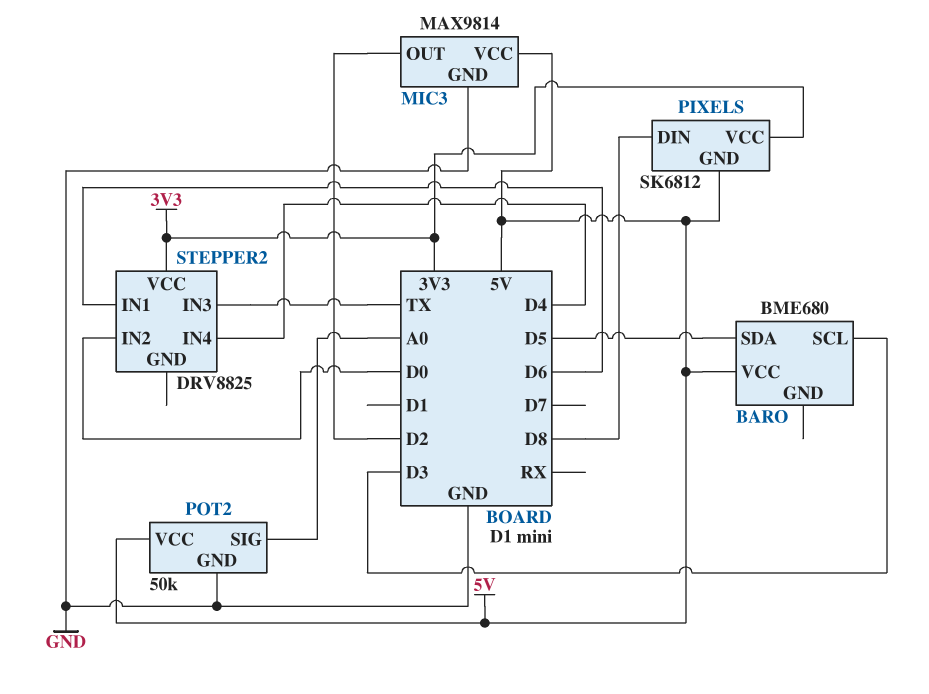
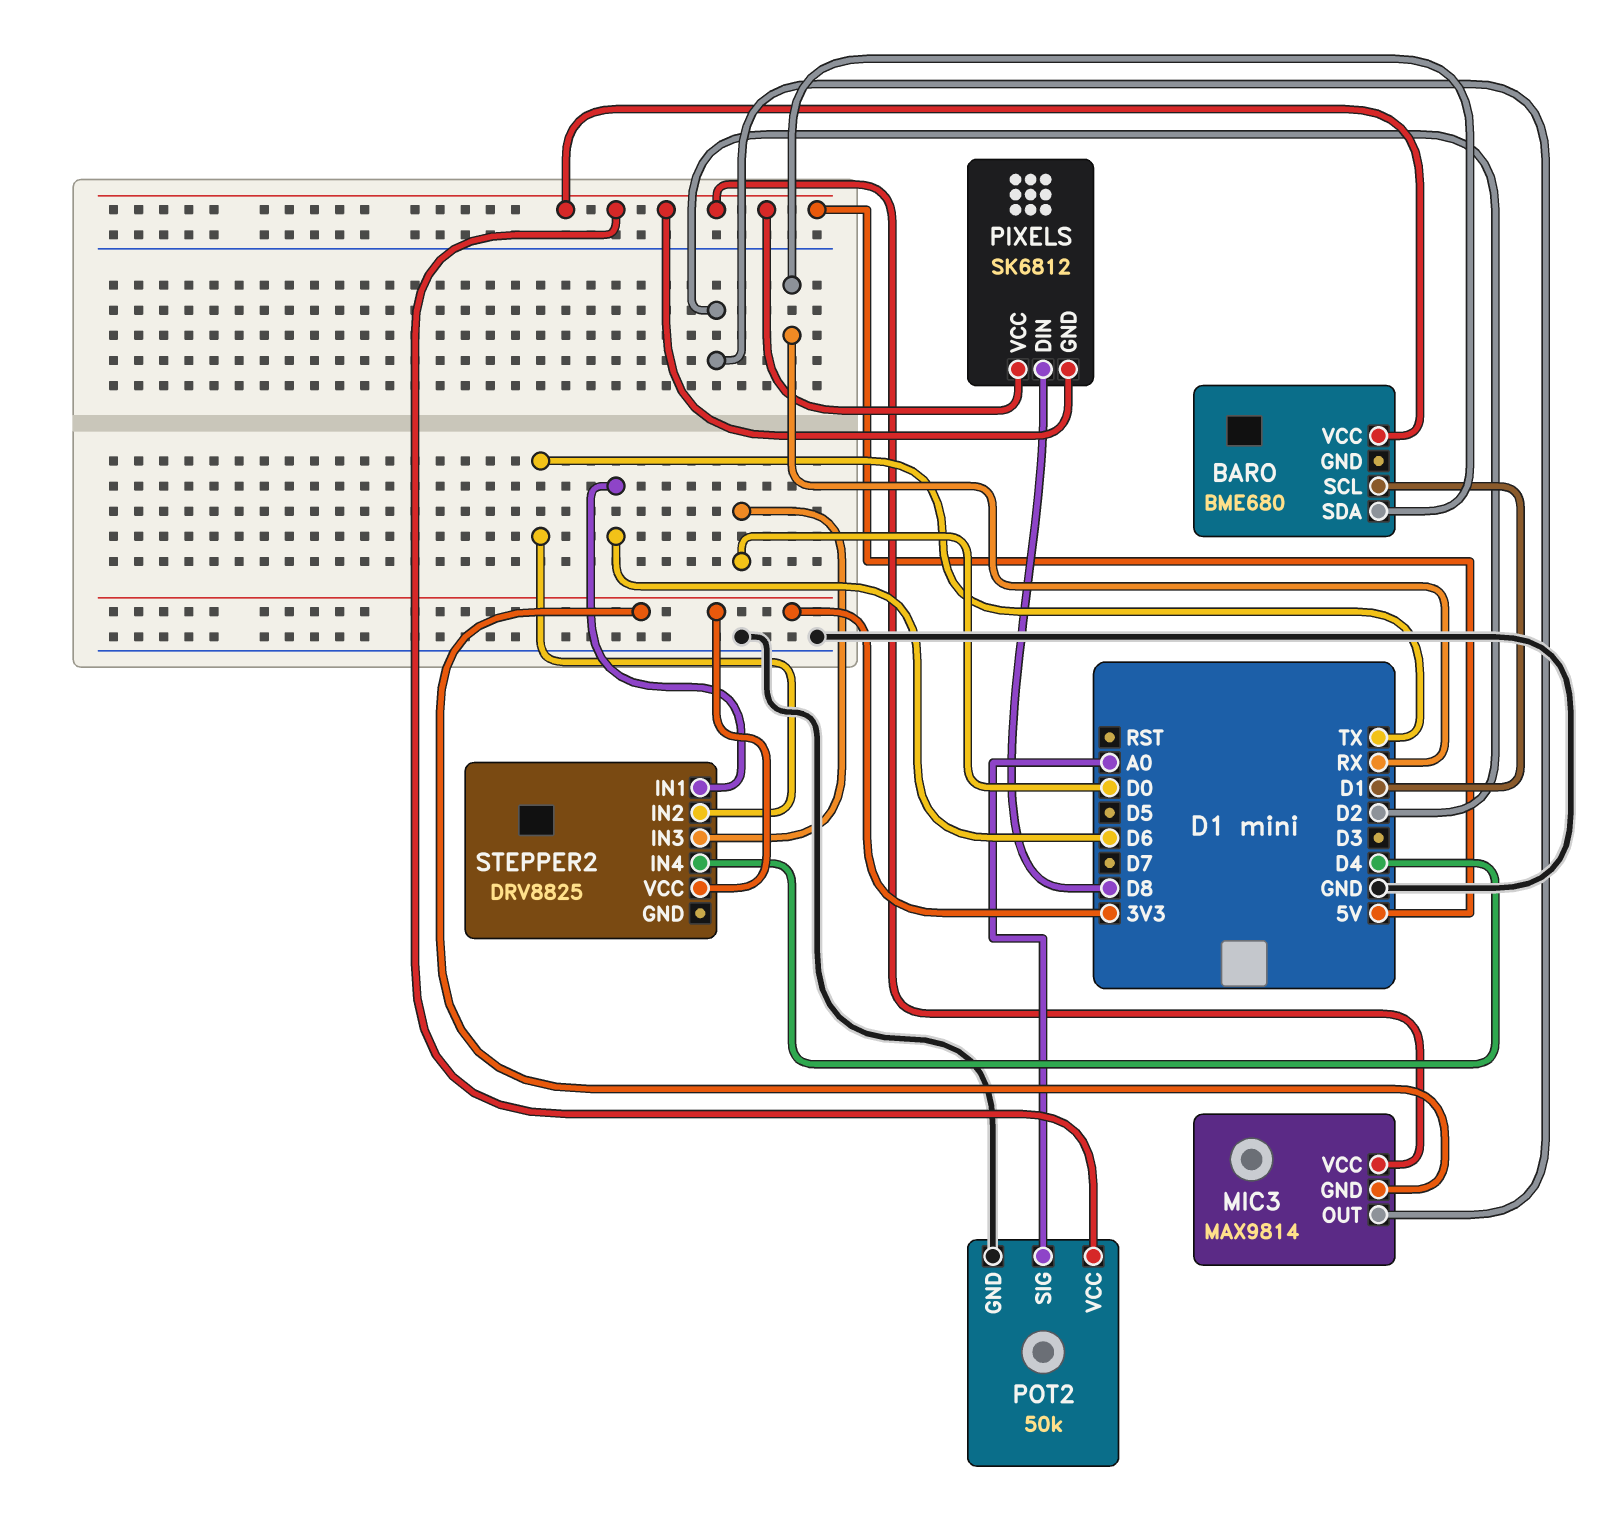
BARO pin SCL: D3 -> D1
BARO pin SDA: D5 -> RX
MIC3 pin GND: GND -> 3V3
PIXELS pin VCC: 3V3 -> 5V
STEPPER2 pin IN2: D0 -> TX
STEPPER2 pin IN3: TX -> D0

